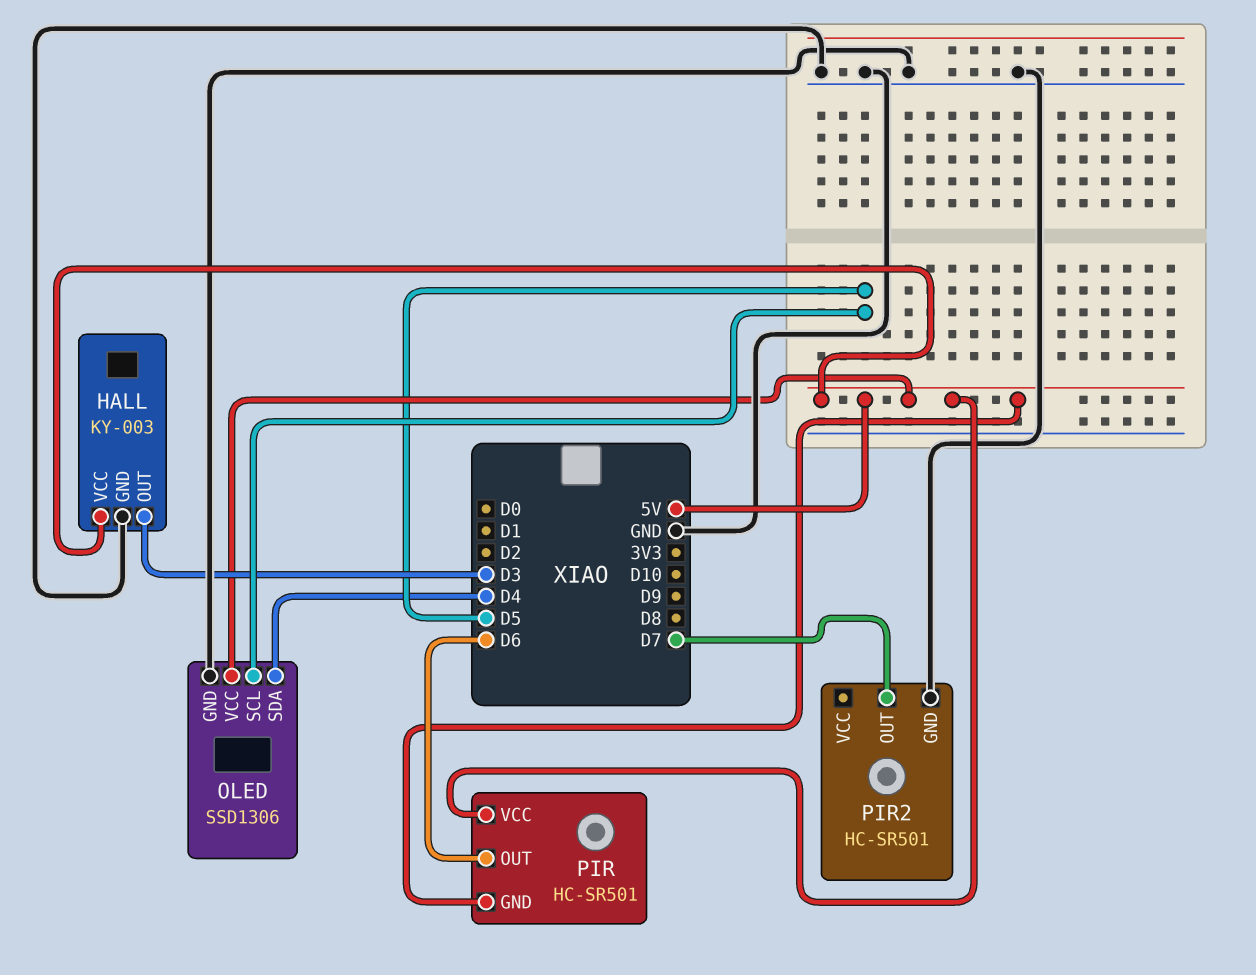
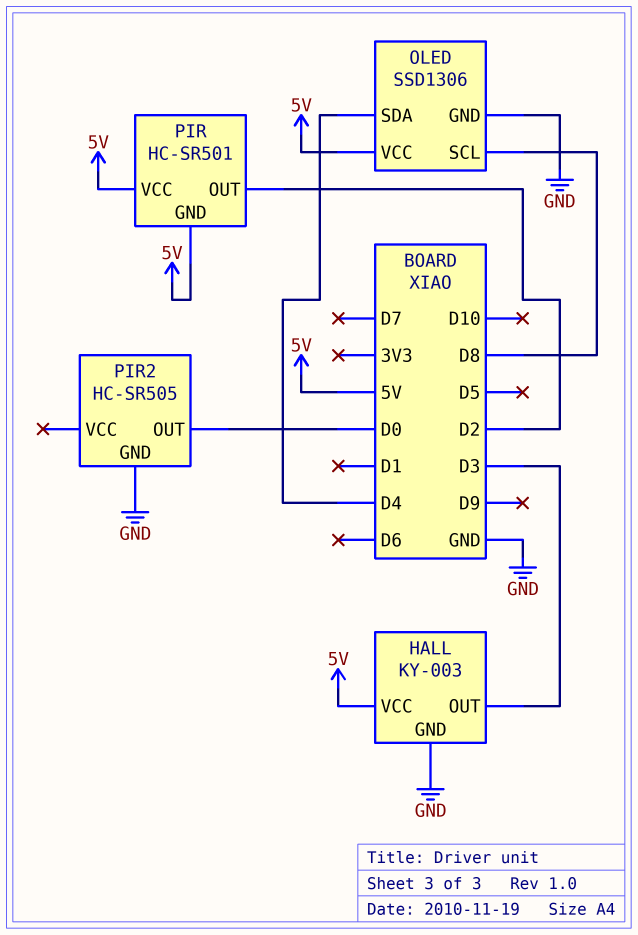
OLED pin SCL: D5 -> D8
PIR pin OUT: D6 -> D2
PIR2: HC-SR501 -> HC-SR505
PIR2 pin OUT: D7 -> D0

